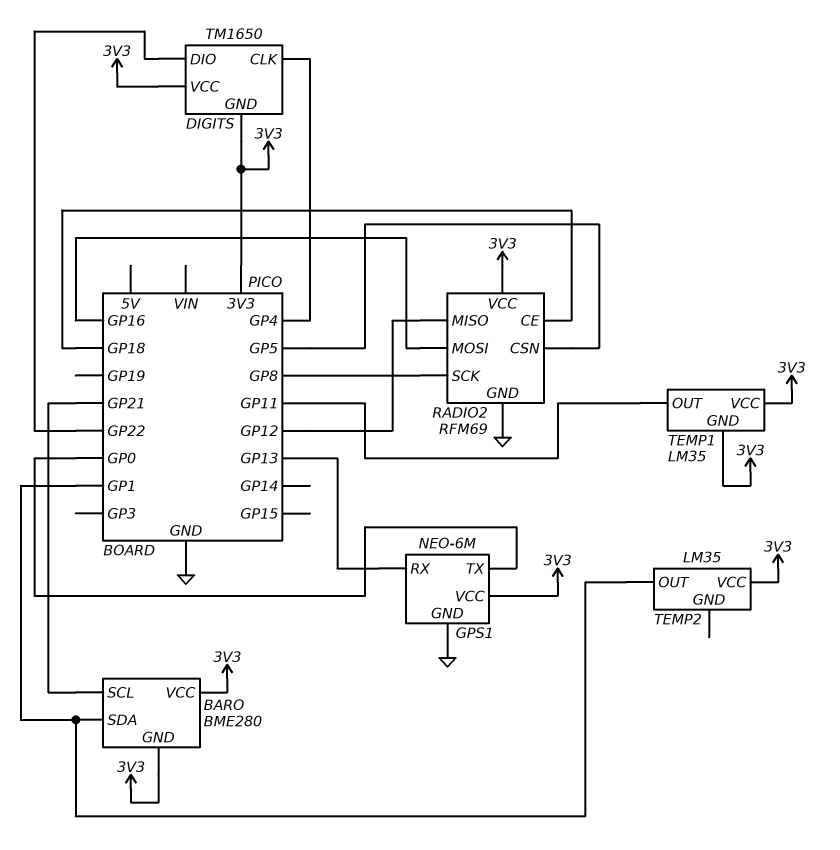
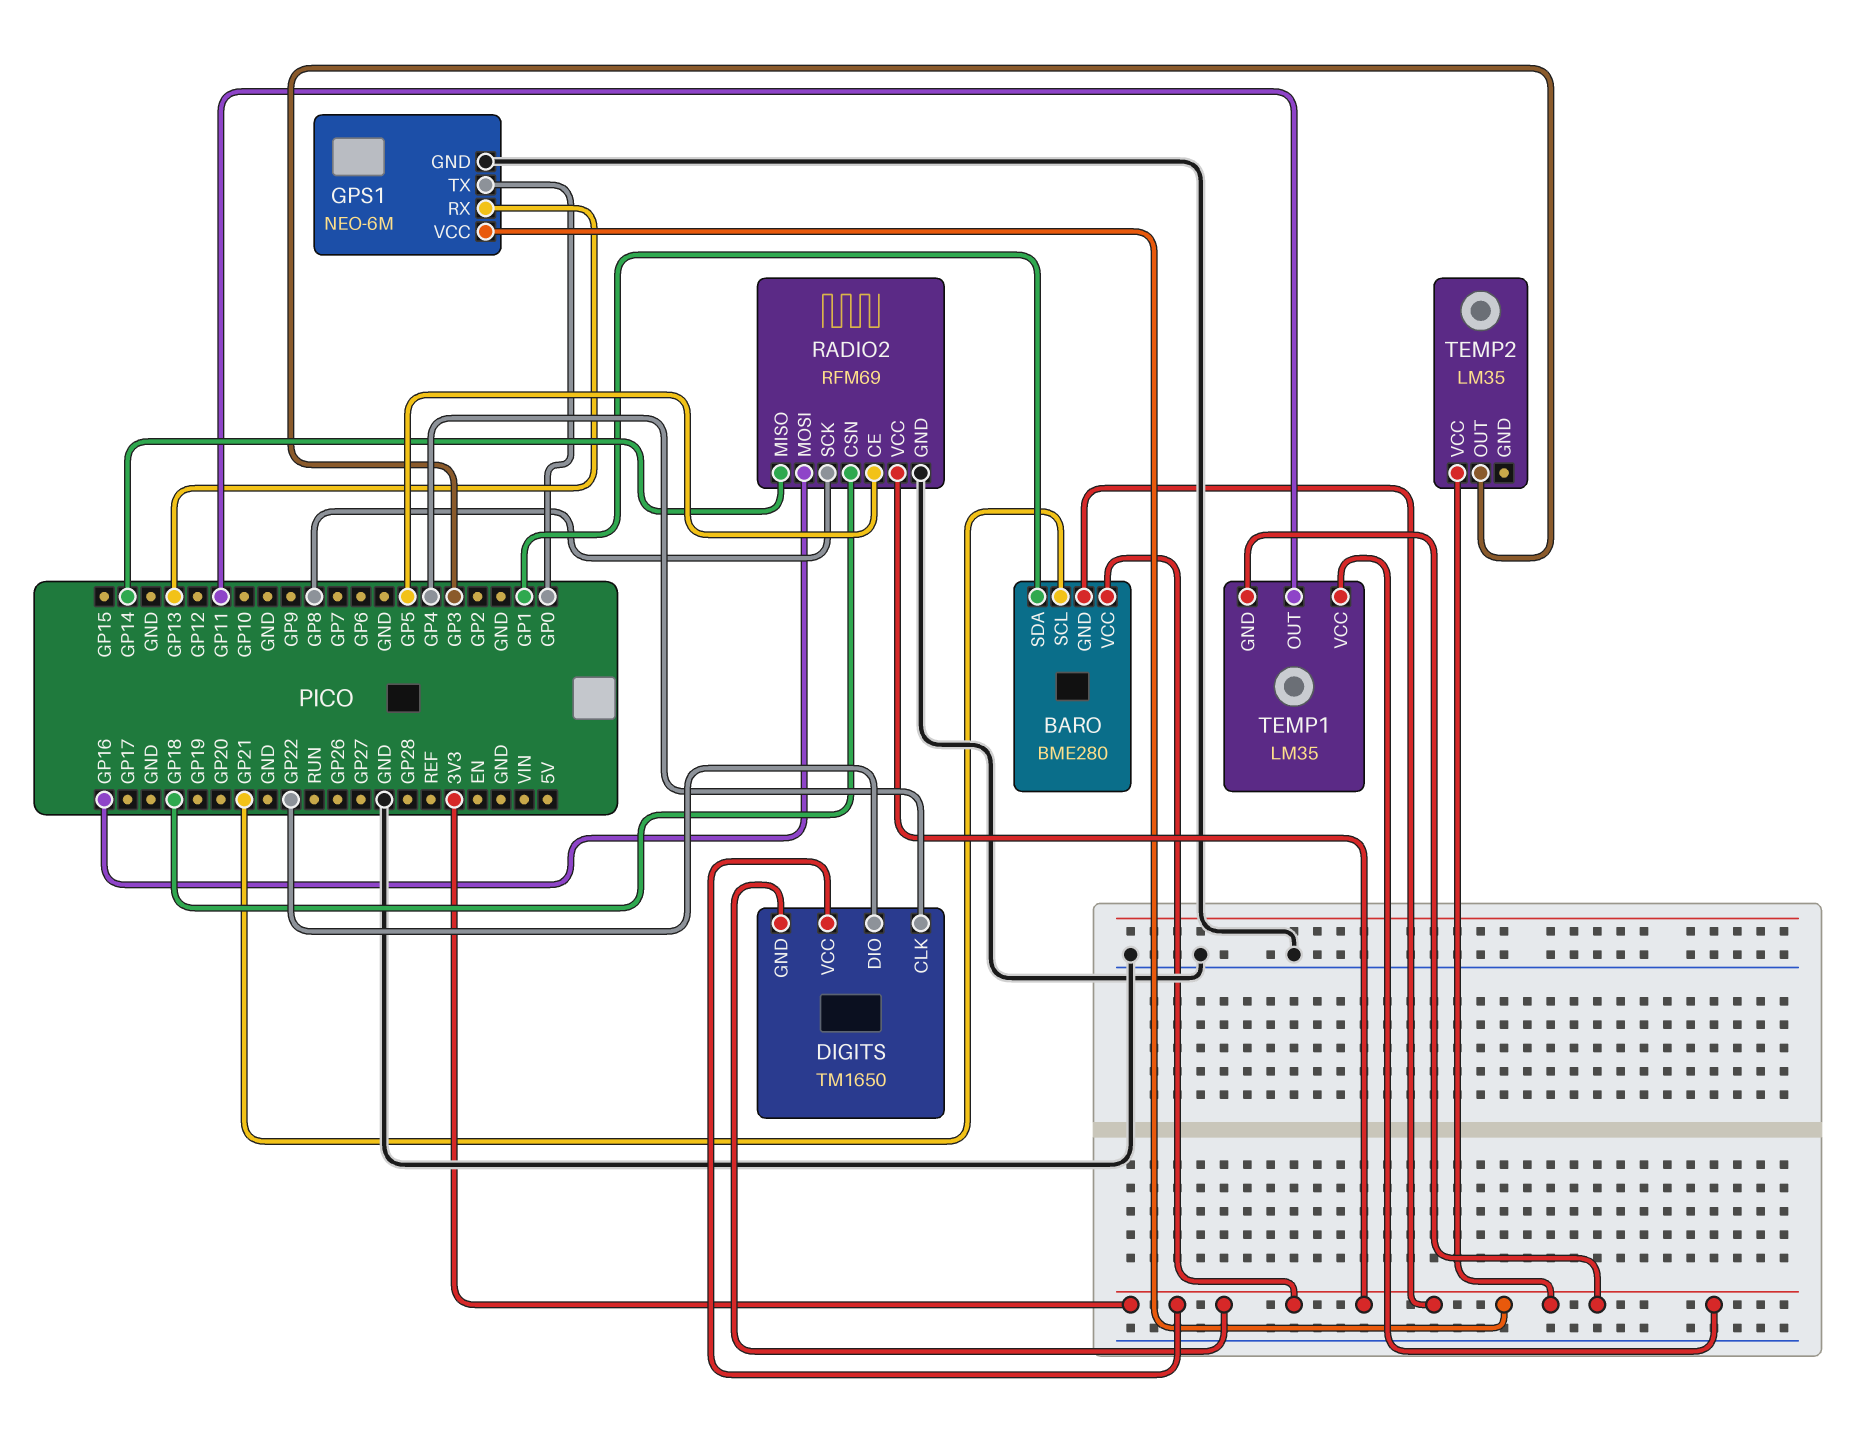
RADIO2 pin CE: GP18 -> GP5
RADIO2 pin CSN: GP5 -> GP18
RADIO2 pin MISO: GP12 -> GP14
TEMP2 pin OUT: GP1 -> GP3

